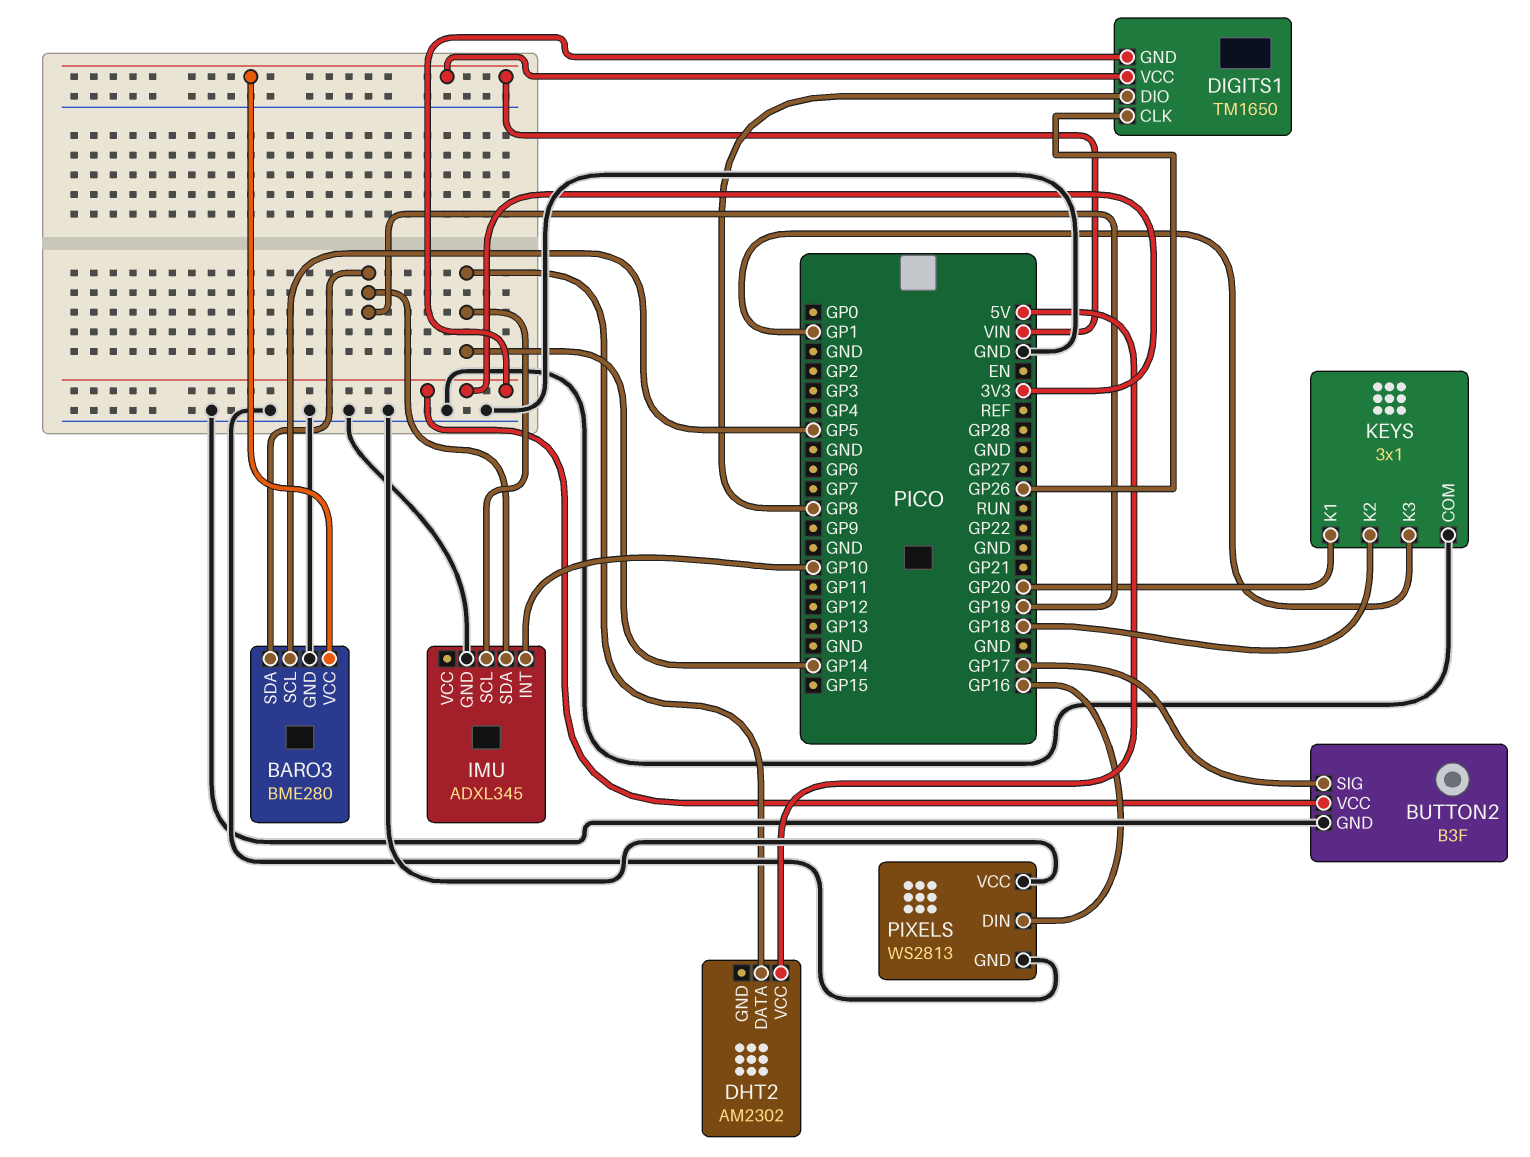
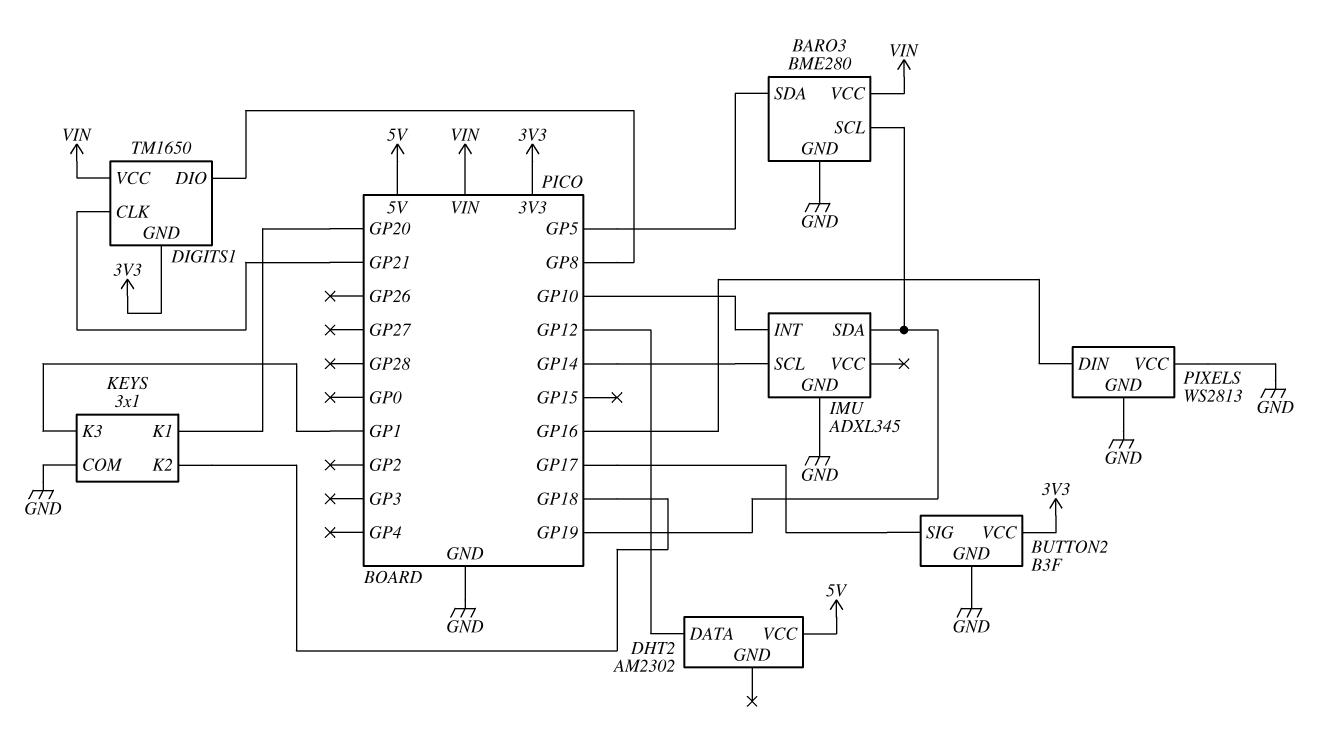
BARO3 pin SCL: GP5 -> GP19
BARO3 pin SDA: GP19 -> GP5
DHT2 pin DATA: GP14 -> GP12
DIGITS1 pin CLK: GP26 -> GP21

